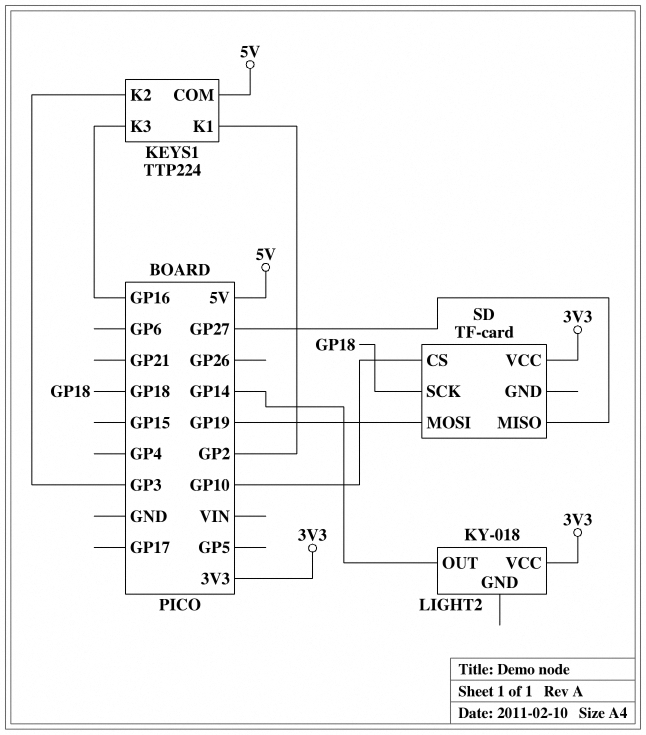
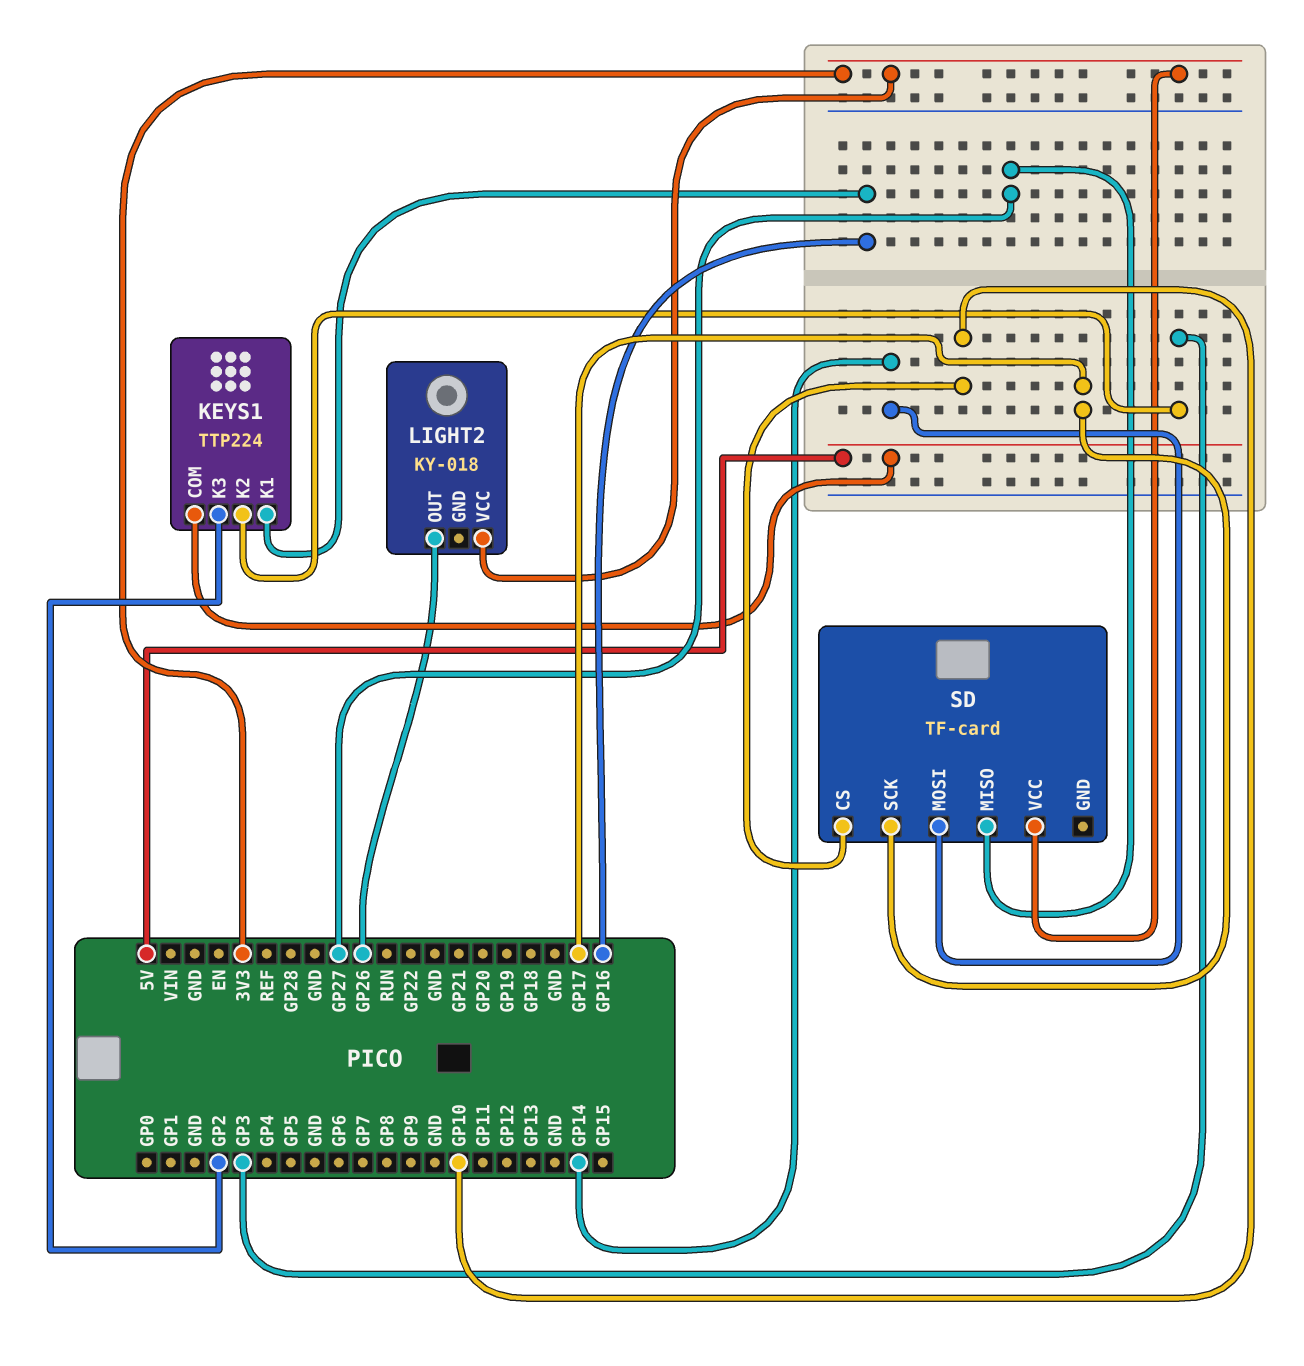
KEYS1 pin K1: GP2 -> GP16
KEYS1 pin K3: GP16 -> GP2
LIGHT2 pin OUT: GP14 -> GP26
SD pin MOSI: GP19 -> GP14
SD pin SCK: GP18 -> GP17

